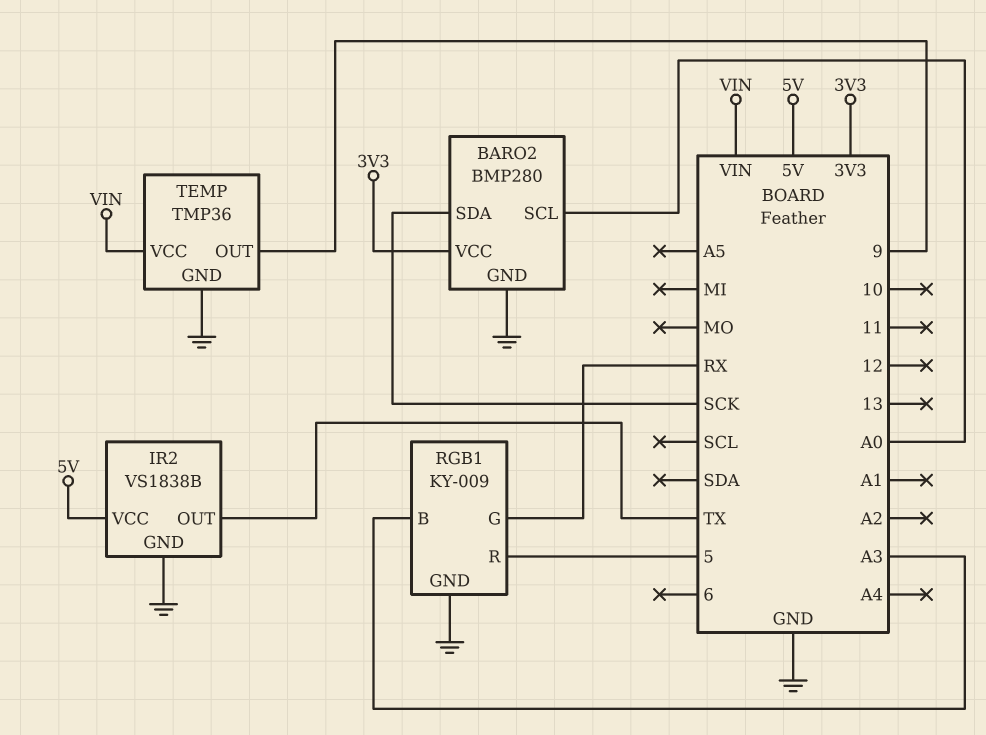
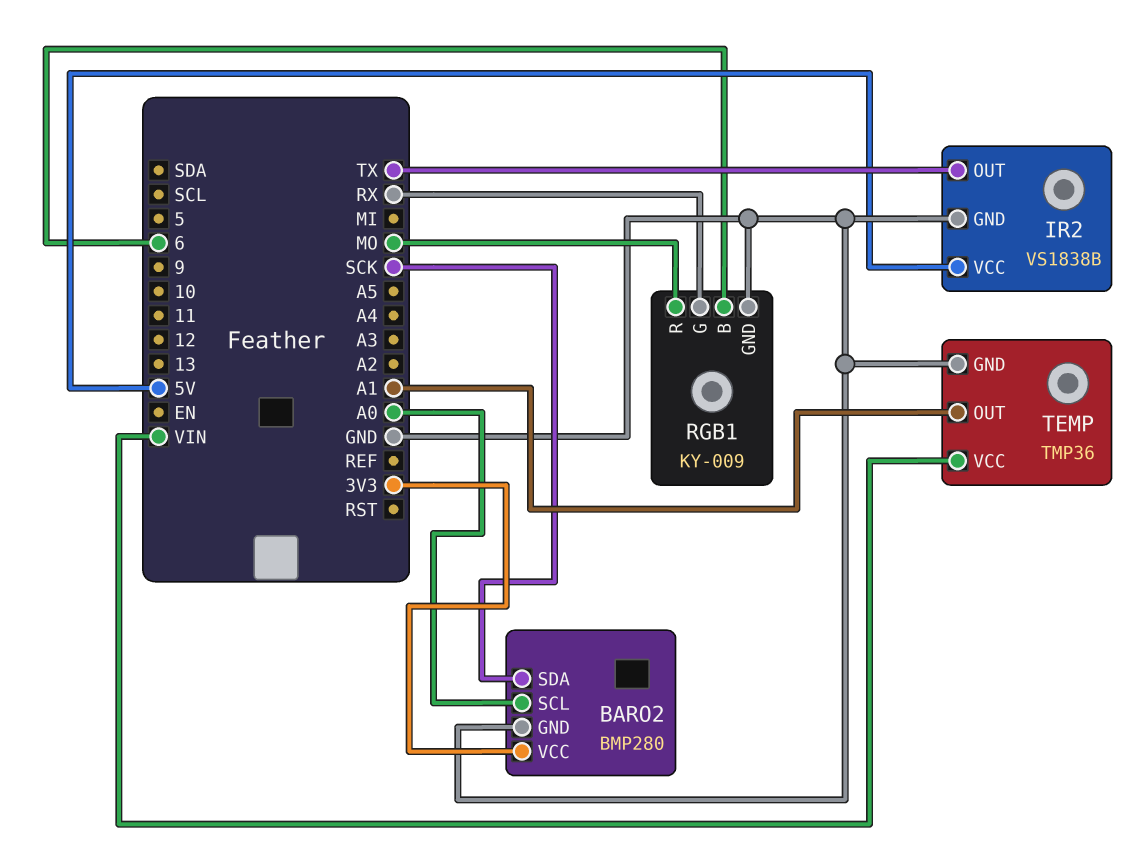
RGB1 pin B: A3 -> 6
RGB1 pin R: 5 -> MO
TEMP pin OUT: 9 -> A1

